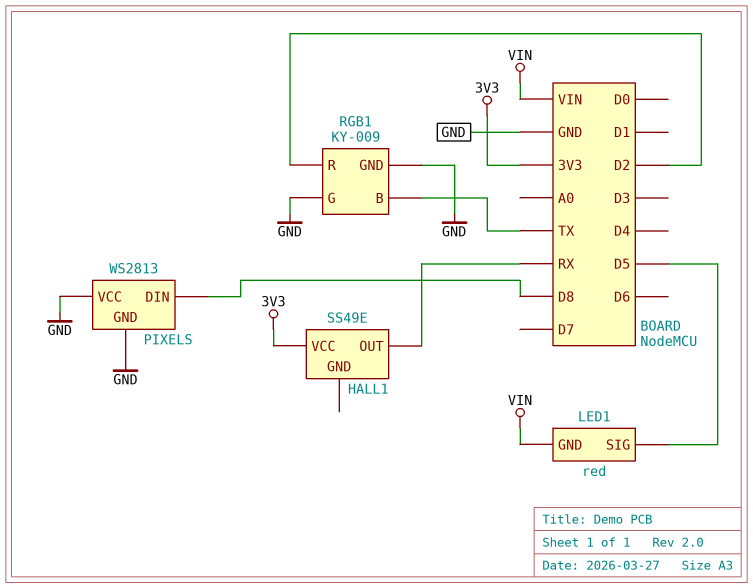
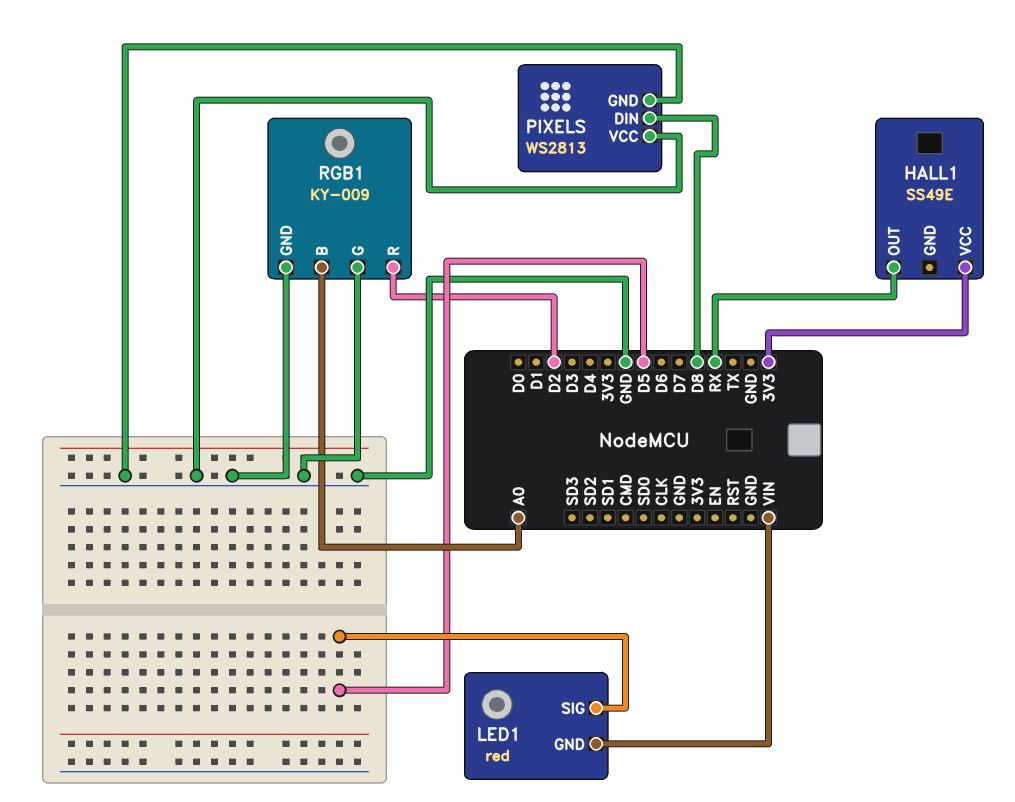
RGB1 pin B: TX -> A0

